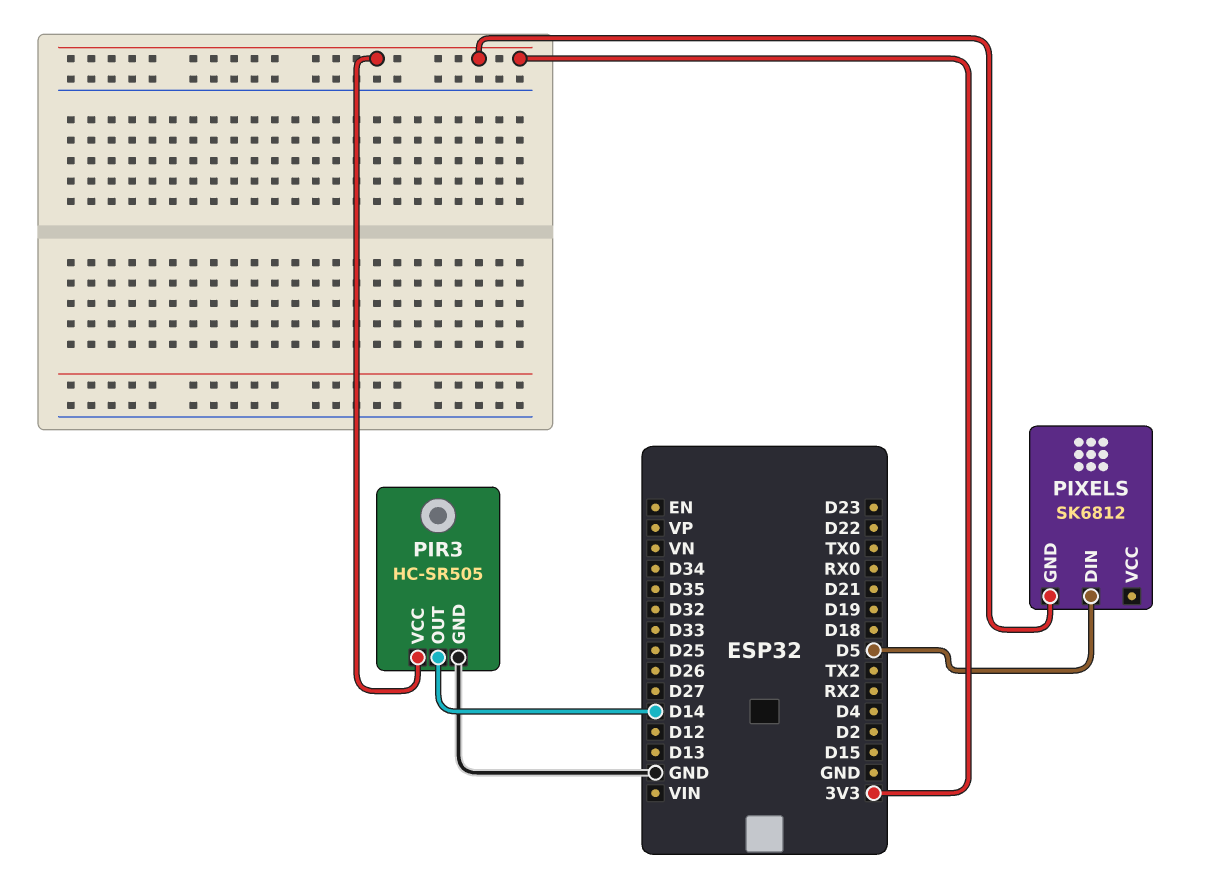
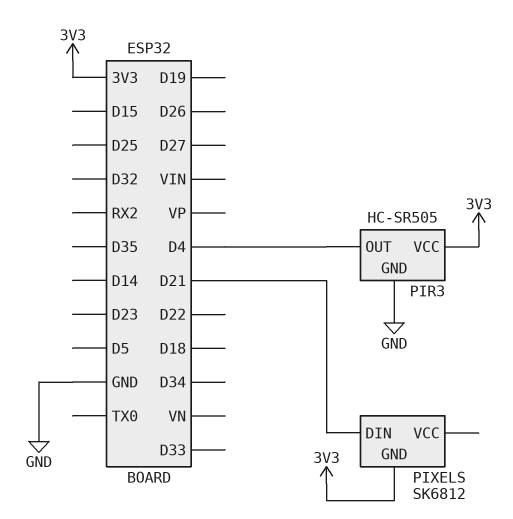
PIR3 pin OUT: D14 -> D4
PIXELS pin DIN: D5 -> D21

